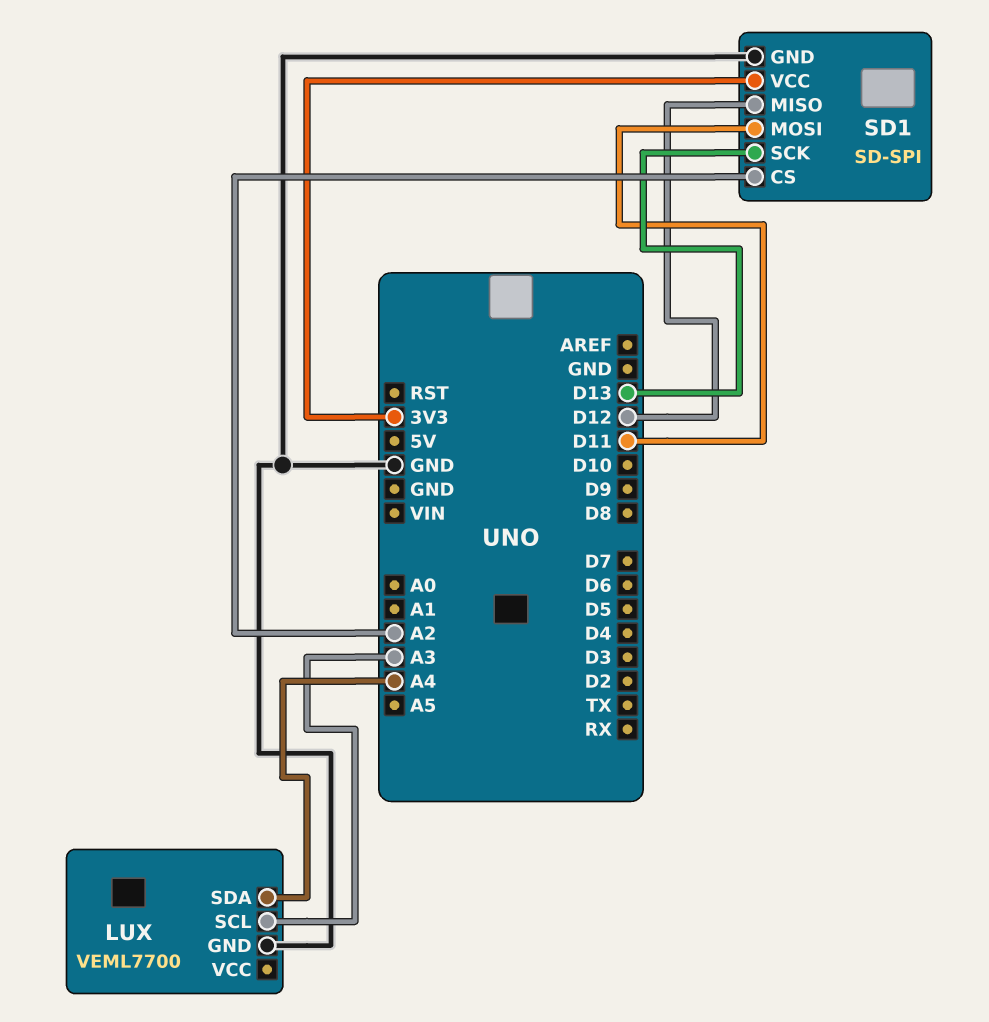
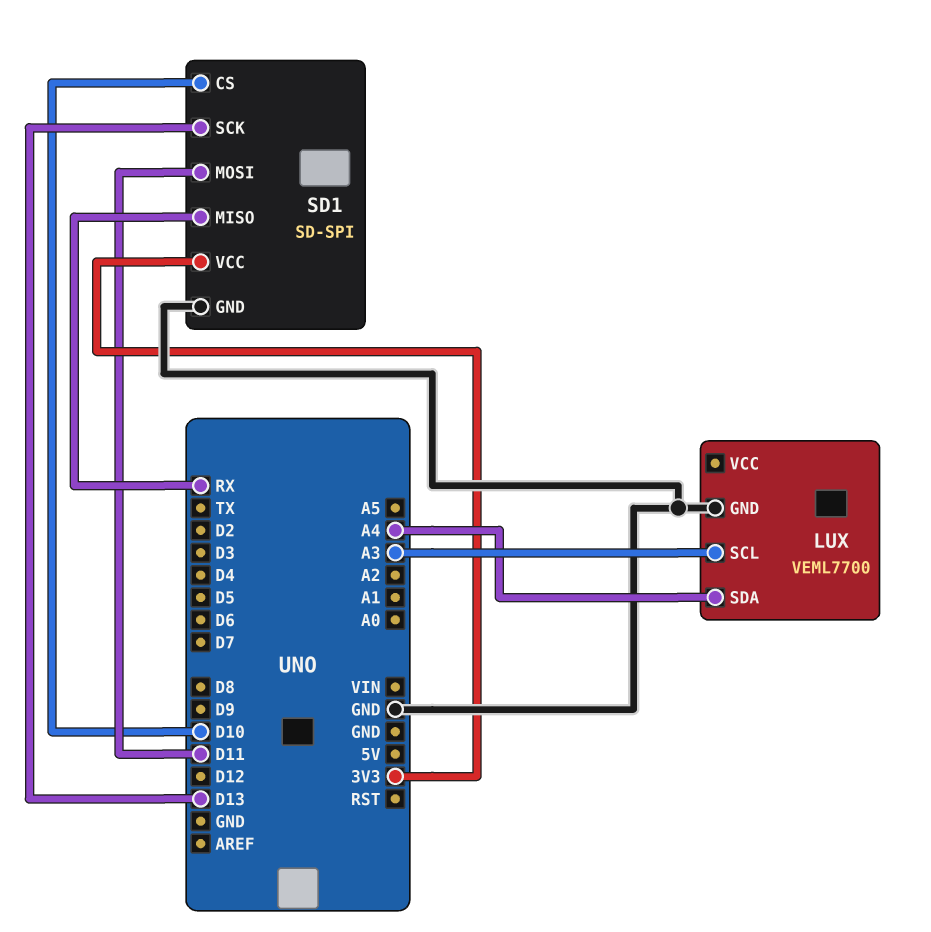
SD1 pin CS: A2 -> D10
SD1 pin MISO: D12 -> RX

